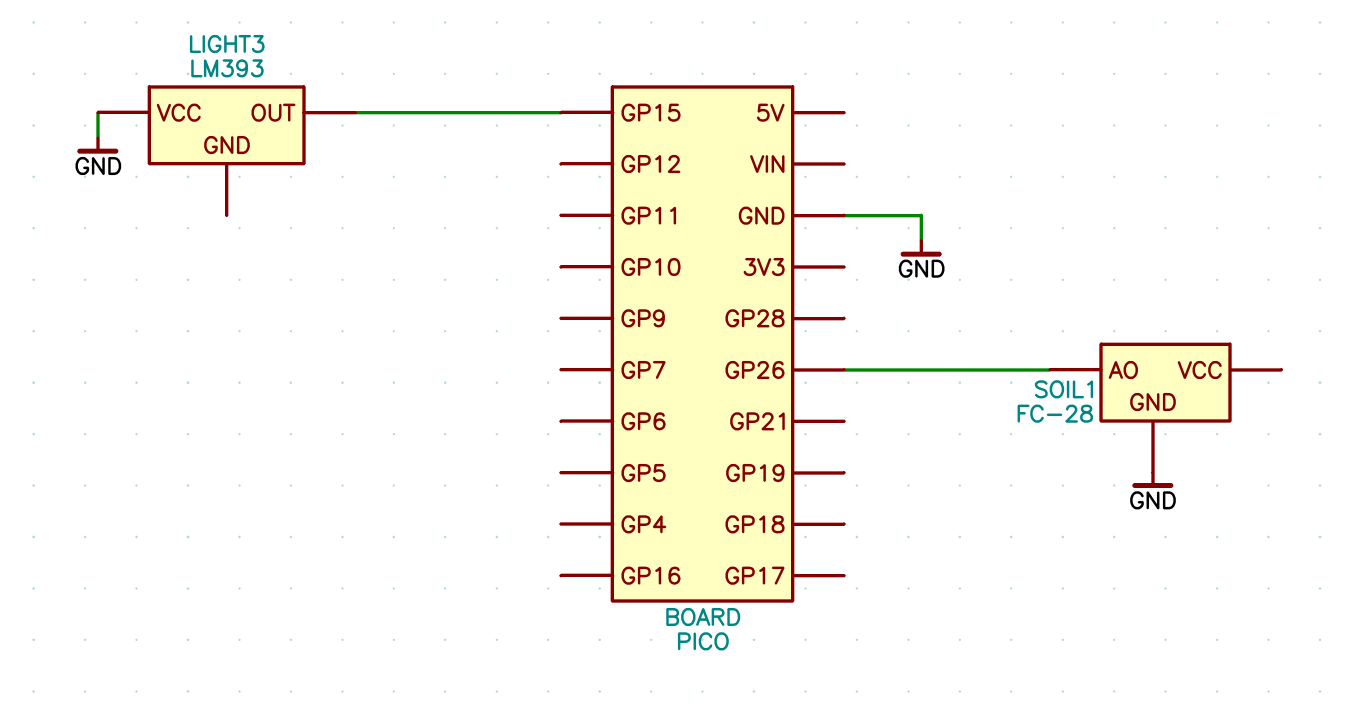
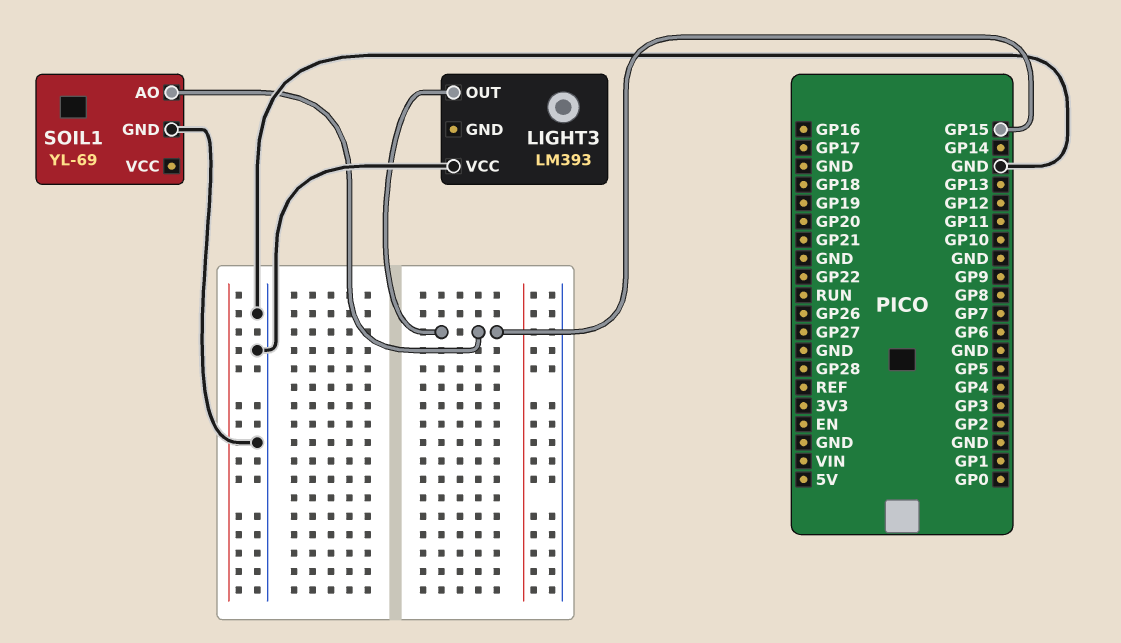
SOIL1: FC-28 -> YL-69
SOIL1 pin AO: GP26 -> GP15

